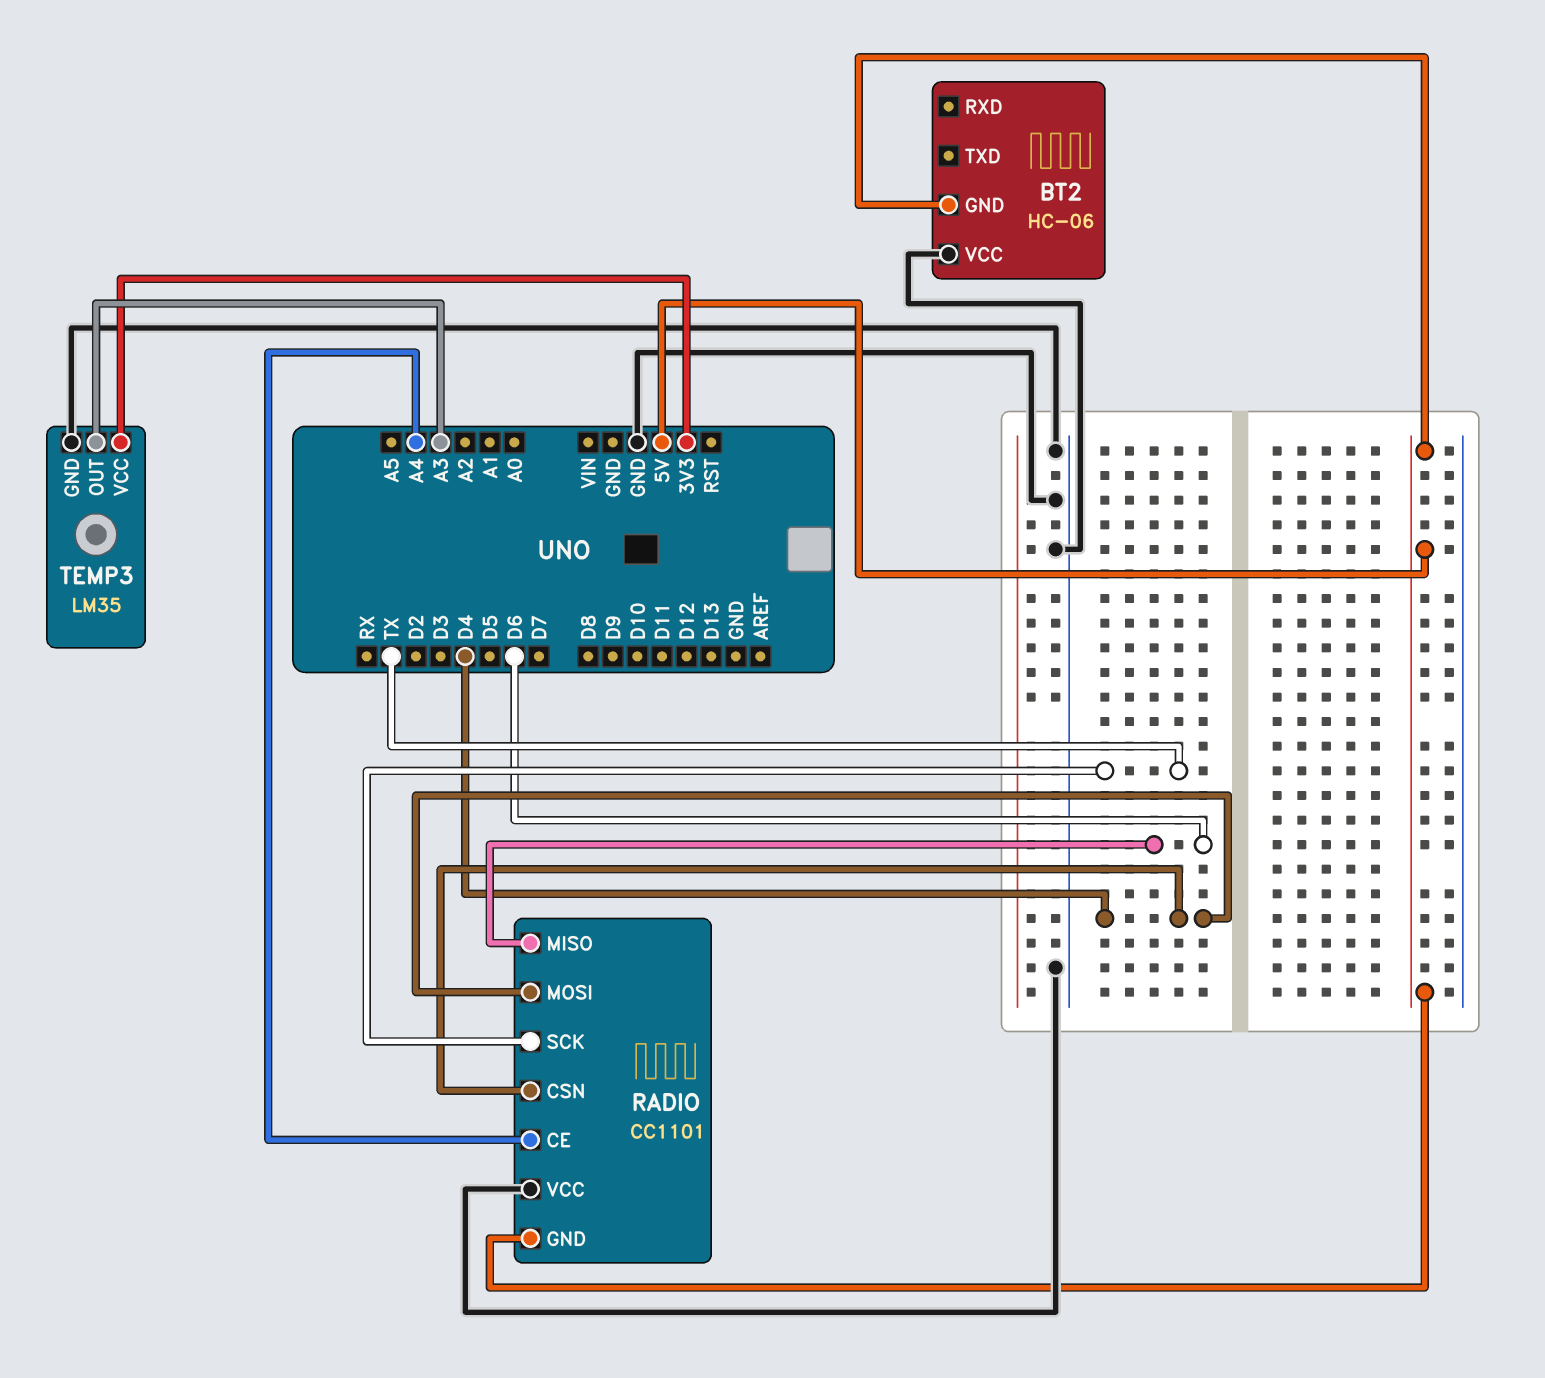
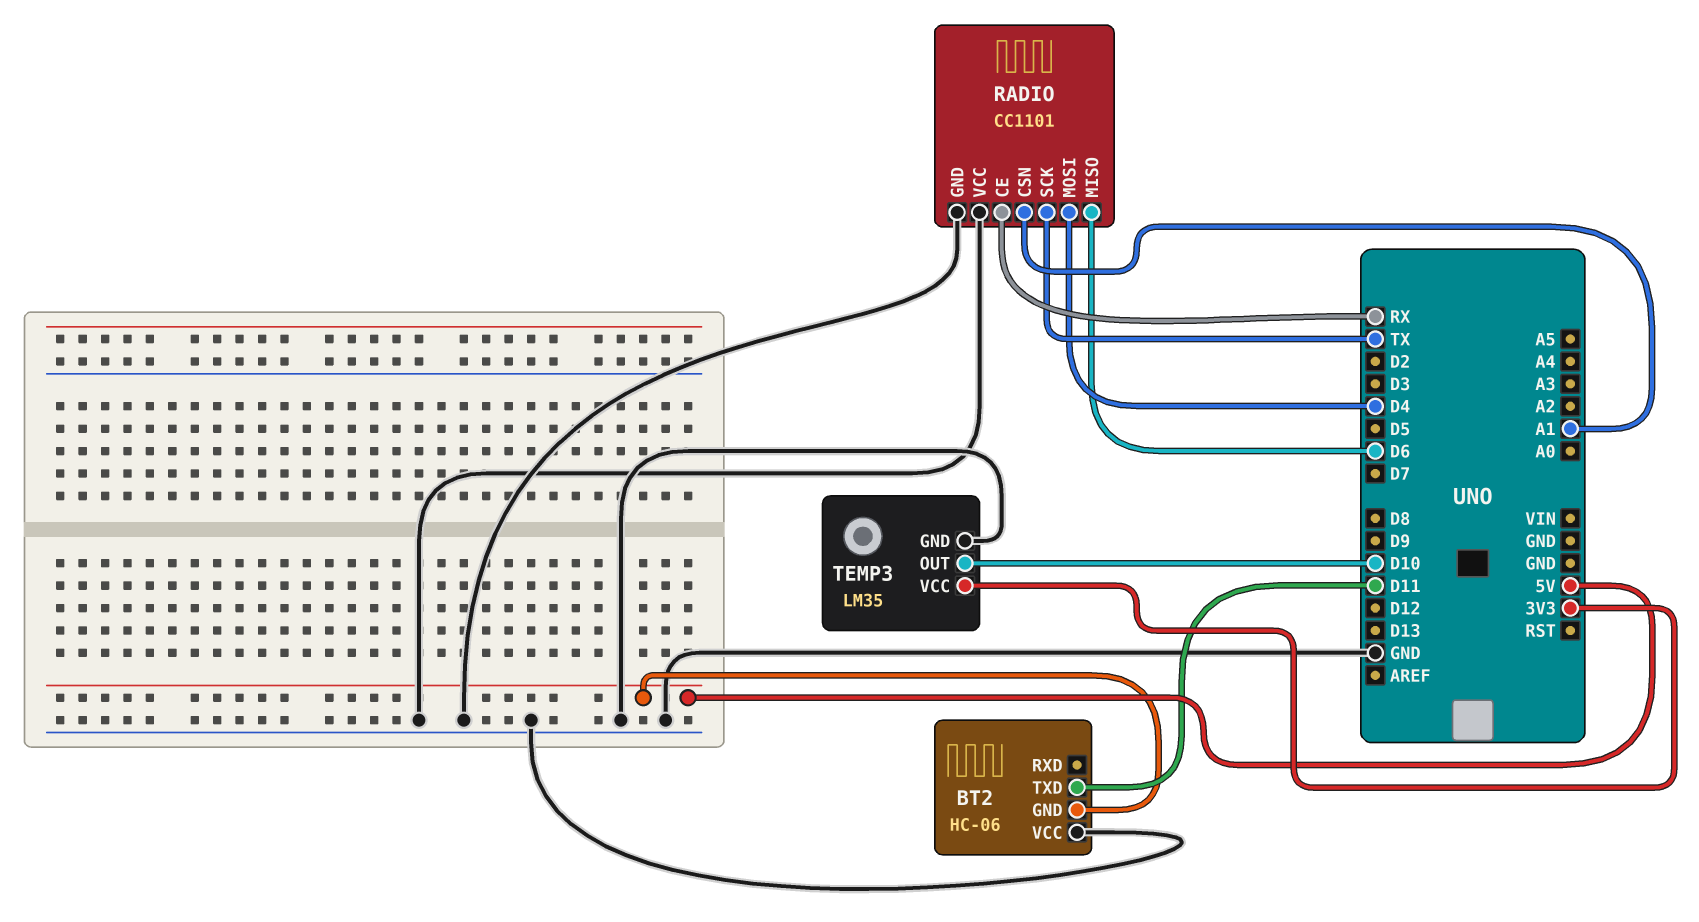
BT2 pin TXD: none -> D11
RADIO pin CE: A4 -> RX
RADIO pin CSN: D4 -> A1
RADIO pin GND: 5V -> GND
TEMP3 pin OUT: A3 -> D10

